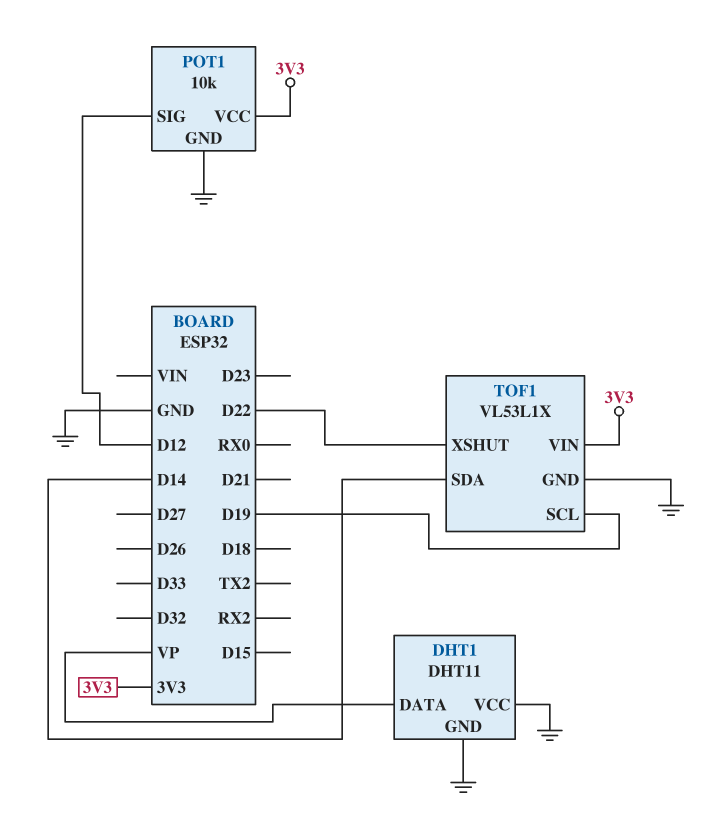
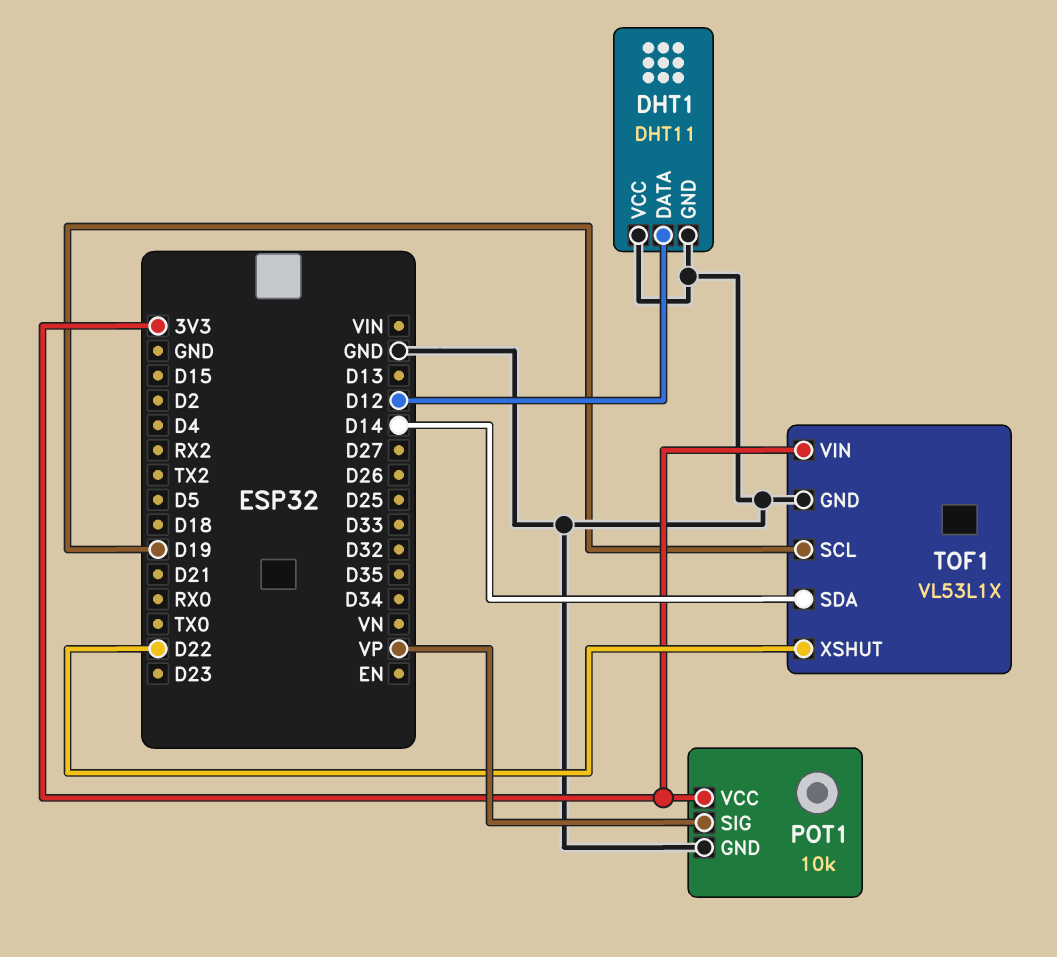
DHT1 pin DATA: VP -> D12
POT1 pin SIG: D12 -> VP

